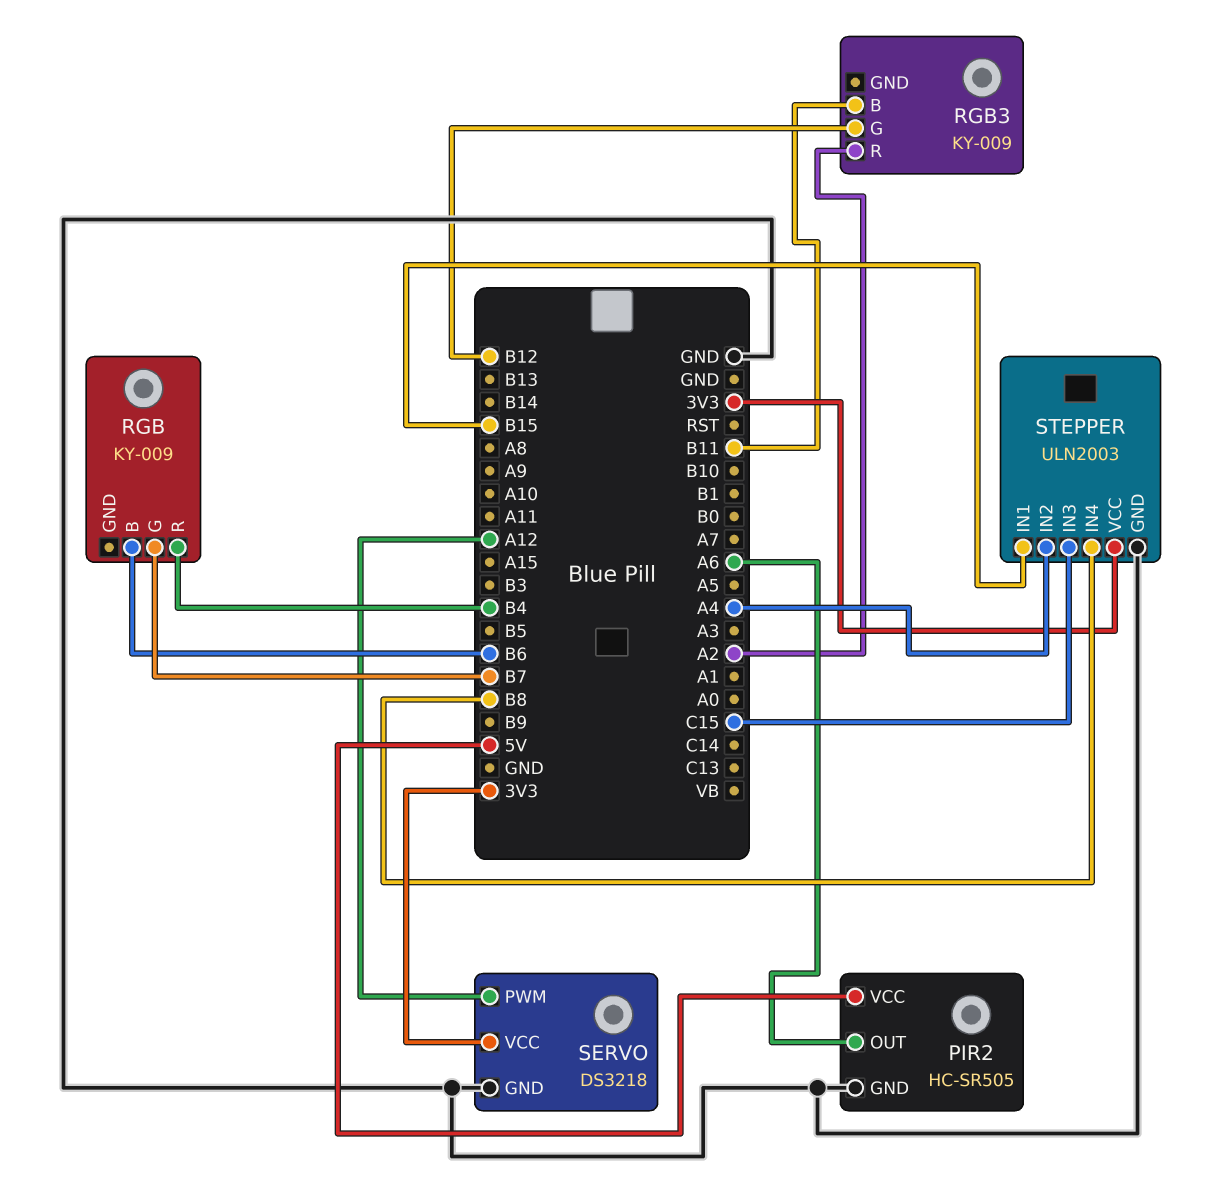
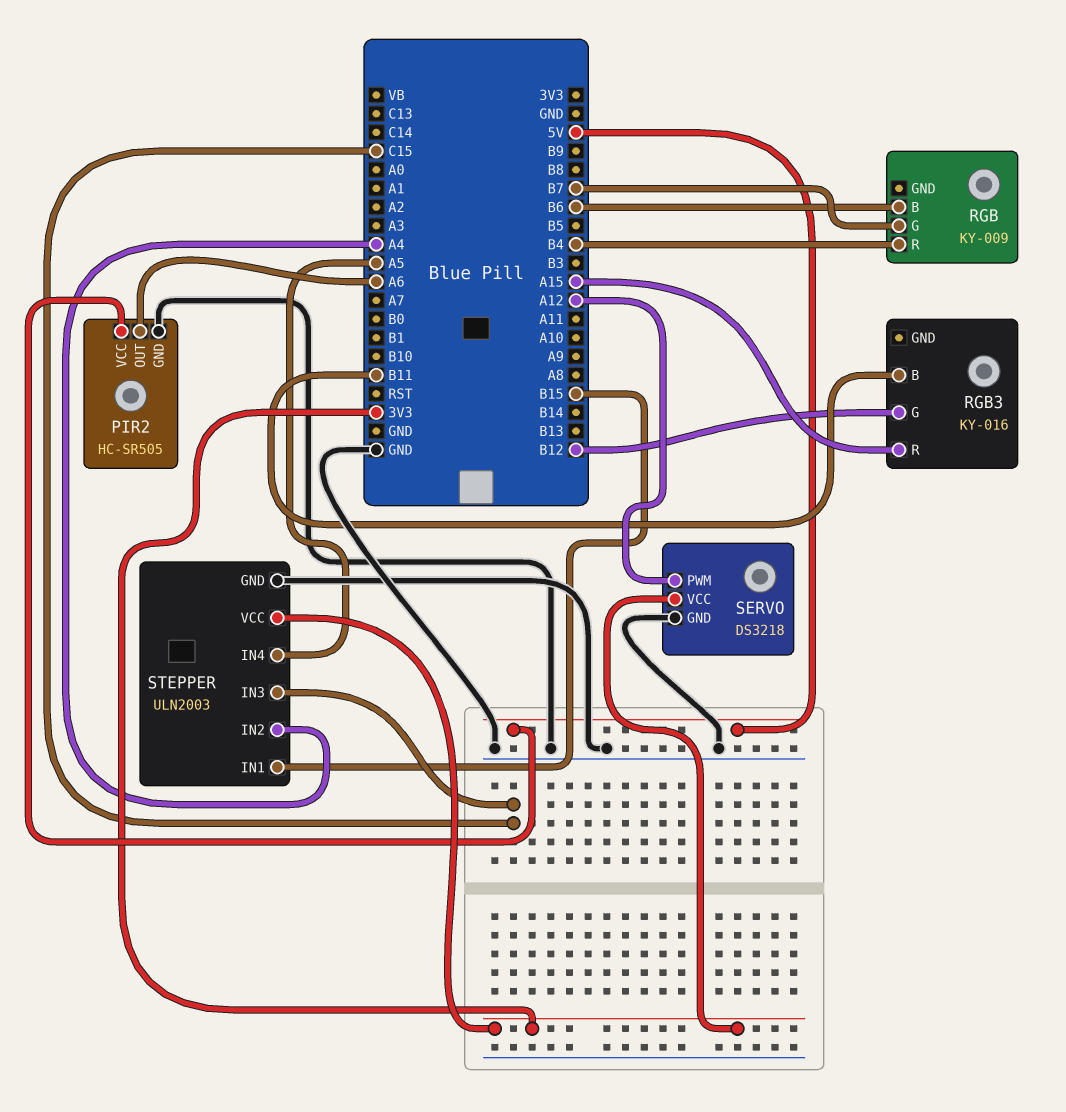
RGB3: KY-009 -> KY-016
RGB3 pin R: A2 -> A15
STEPPER pin IN4: B8 -> A5

